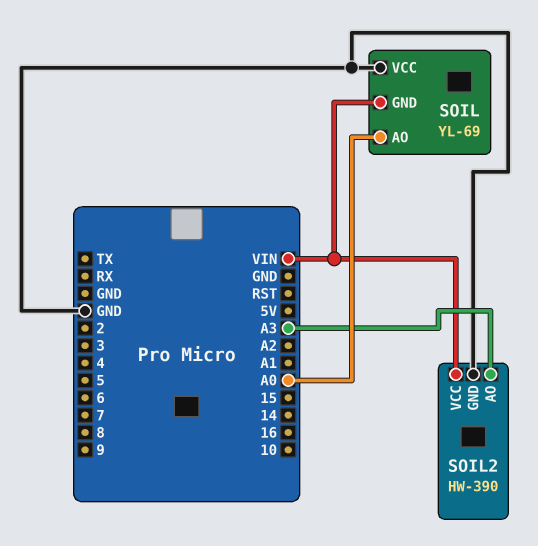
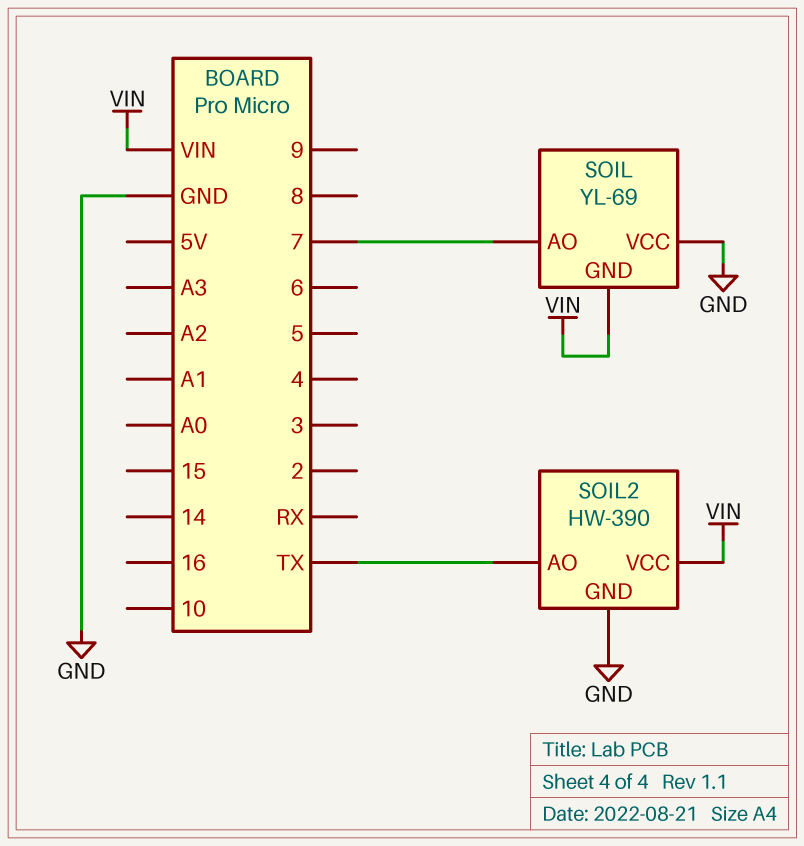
SOIL pin AO: A0 -> 7
SOIL2 pin AO: A3 -> TX

